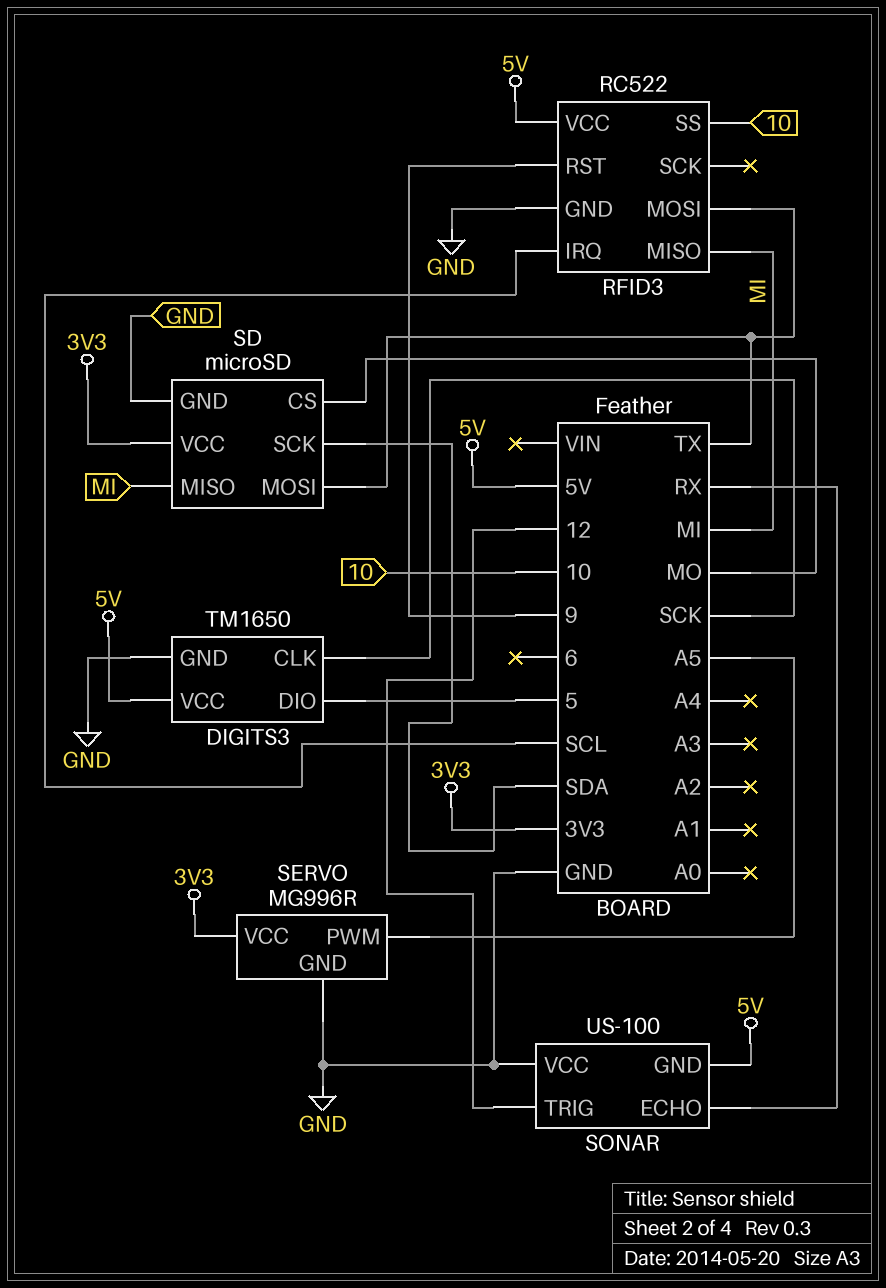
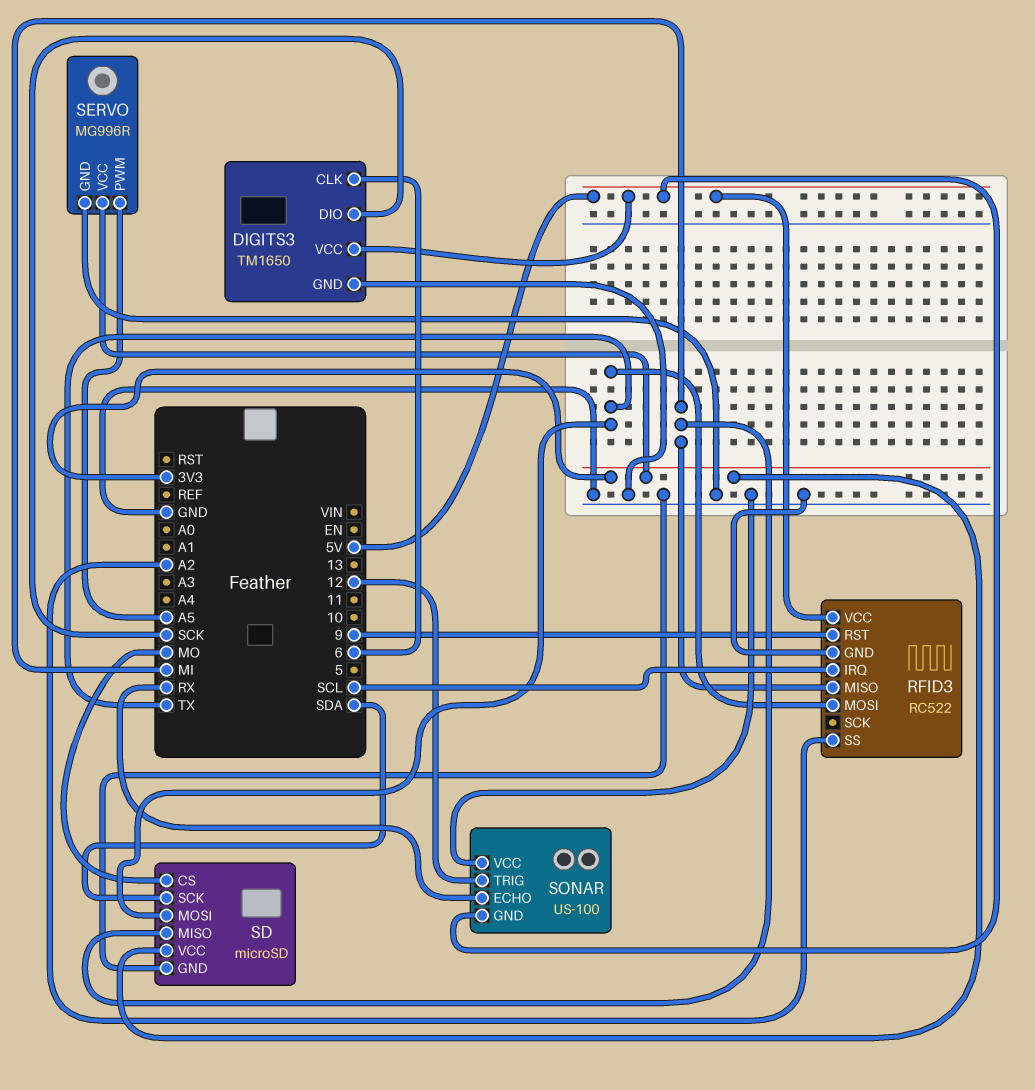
DIGITS3 pin CLK: SCK -> 6
DIGITS3 pin DIO: 5 -> SCK
RFID3 pin SS: 10 -> A2

